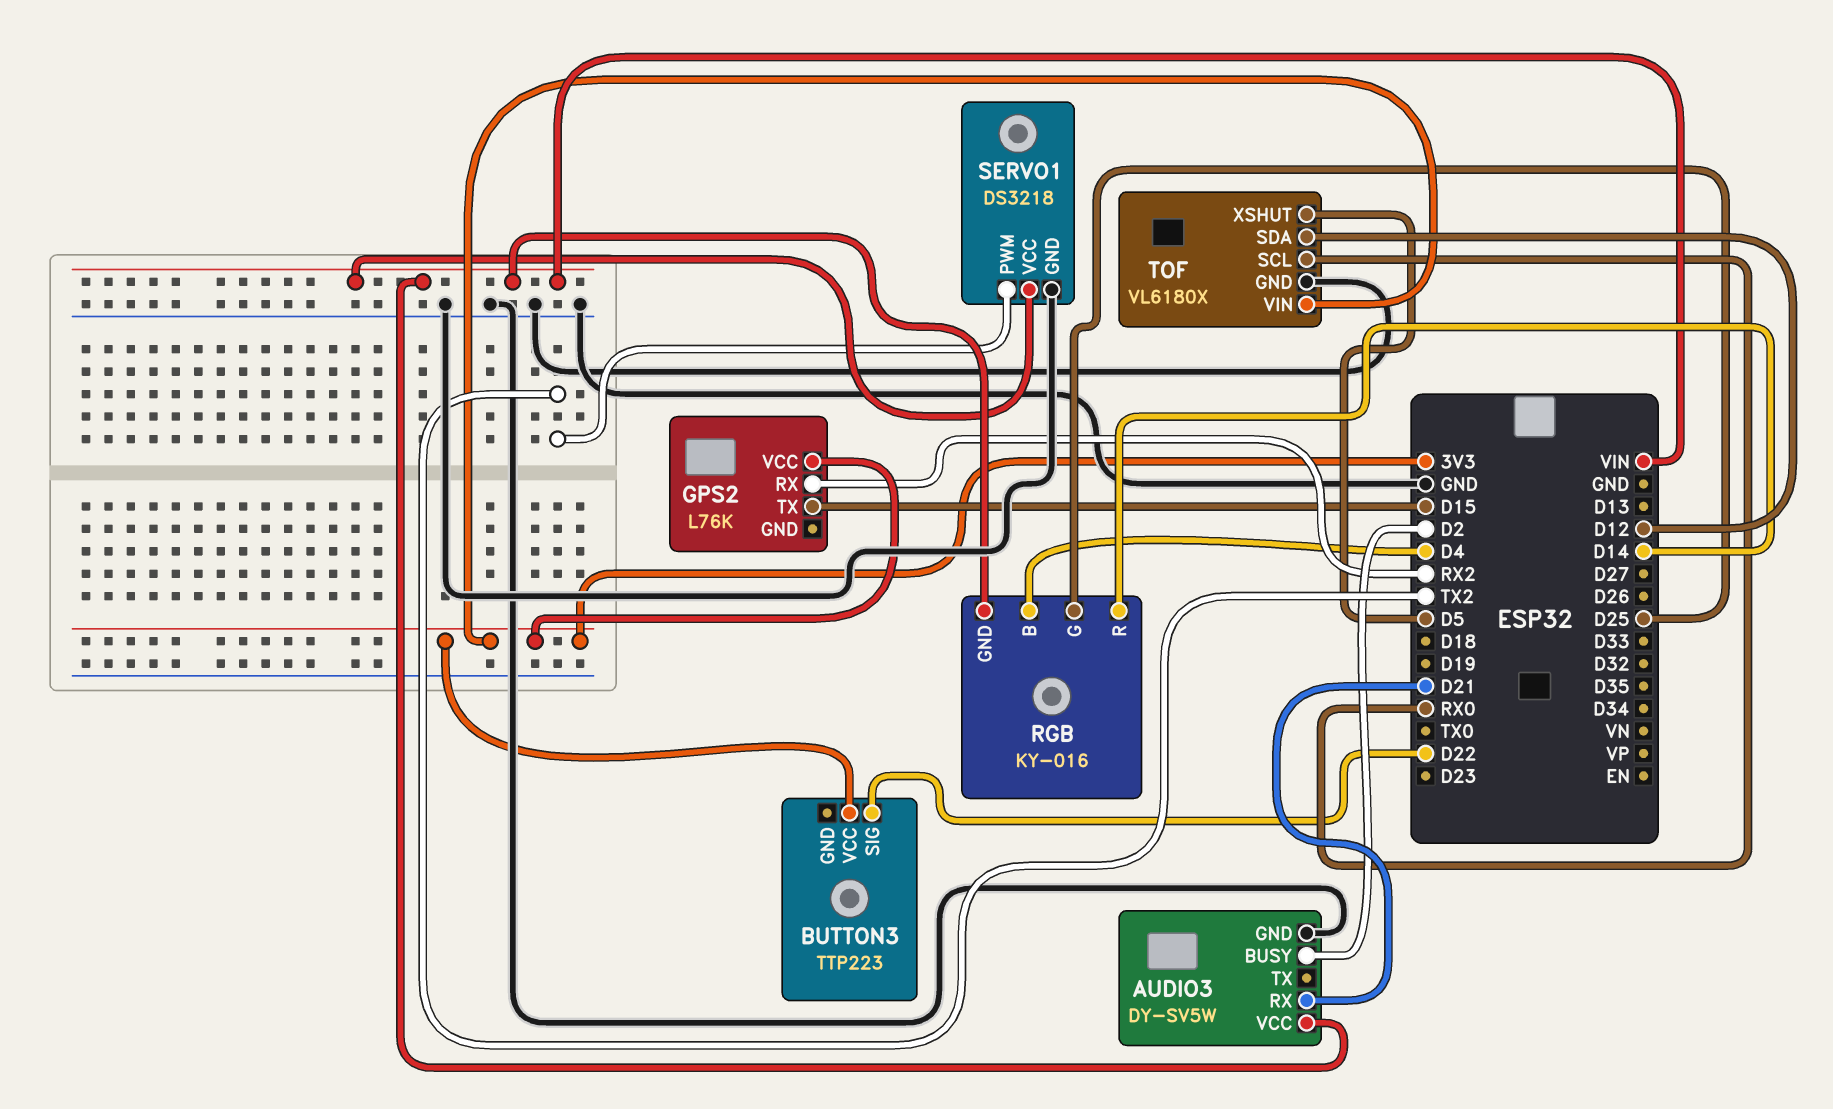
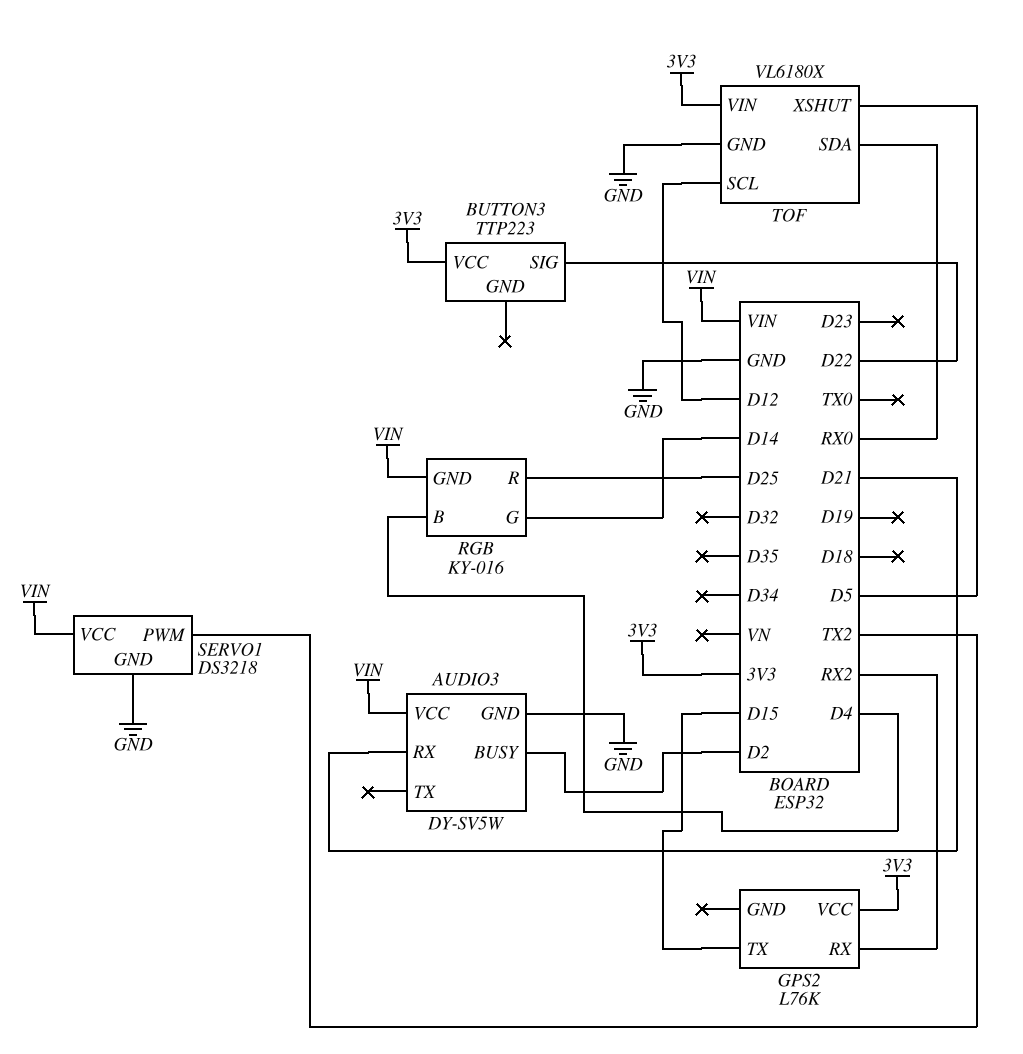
RGB pin G: D25 -> D14
RGB pin R: D14 -> D25
TOF pin SCL: RX0 -> D12
TOF pin SDA: D12 -> RX0

